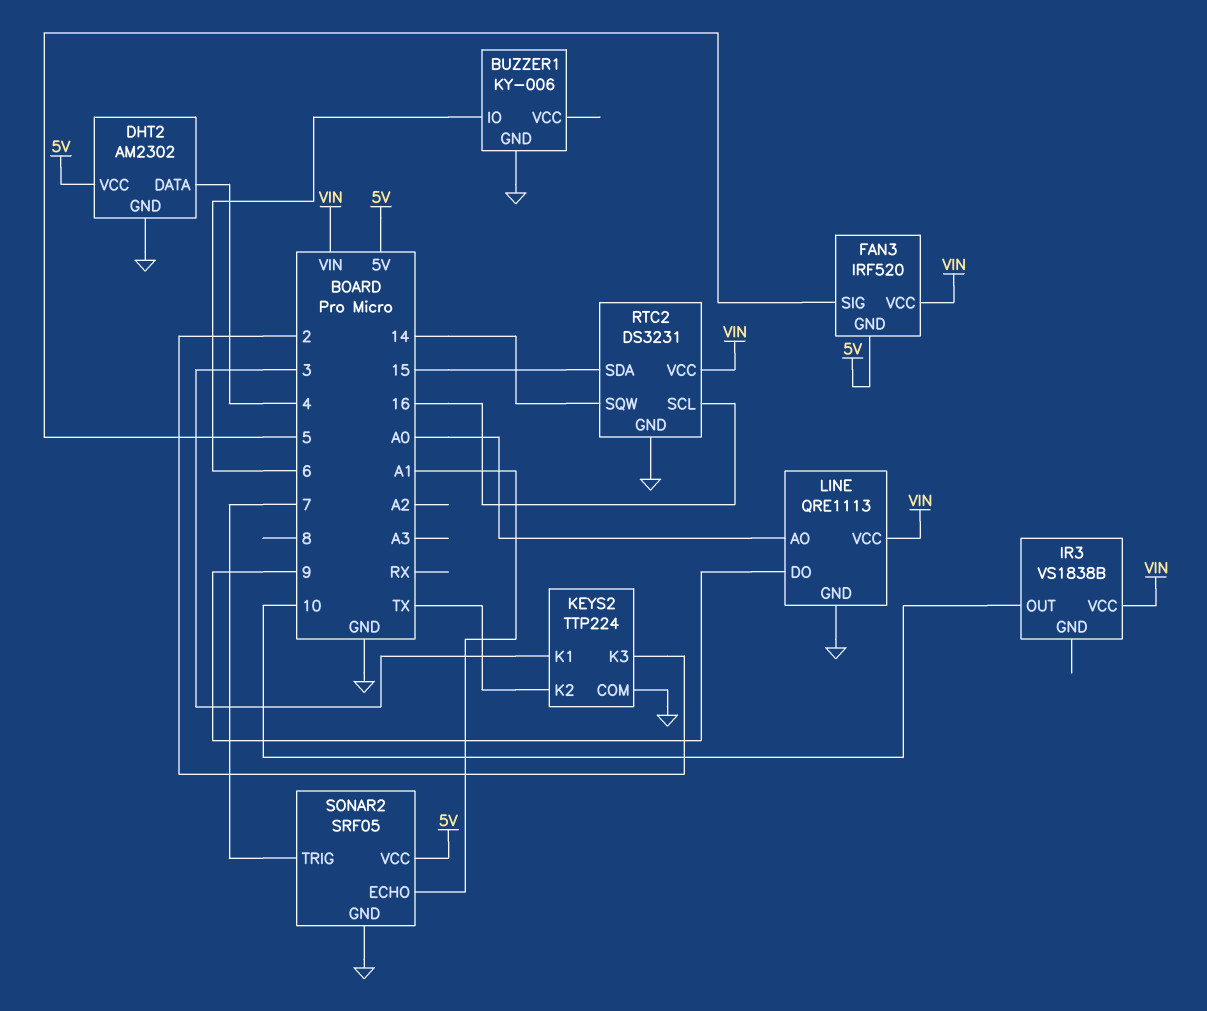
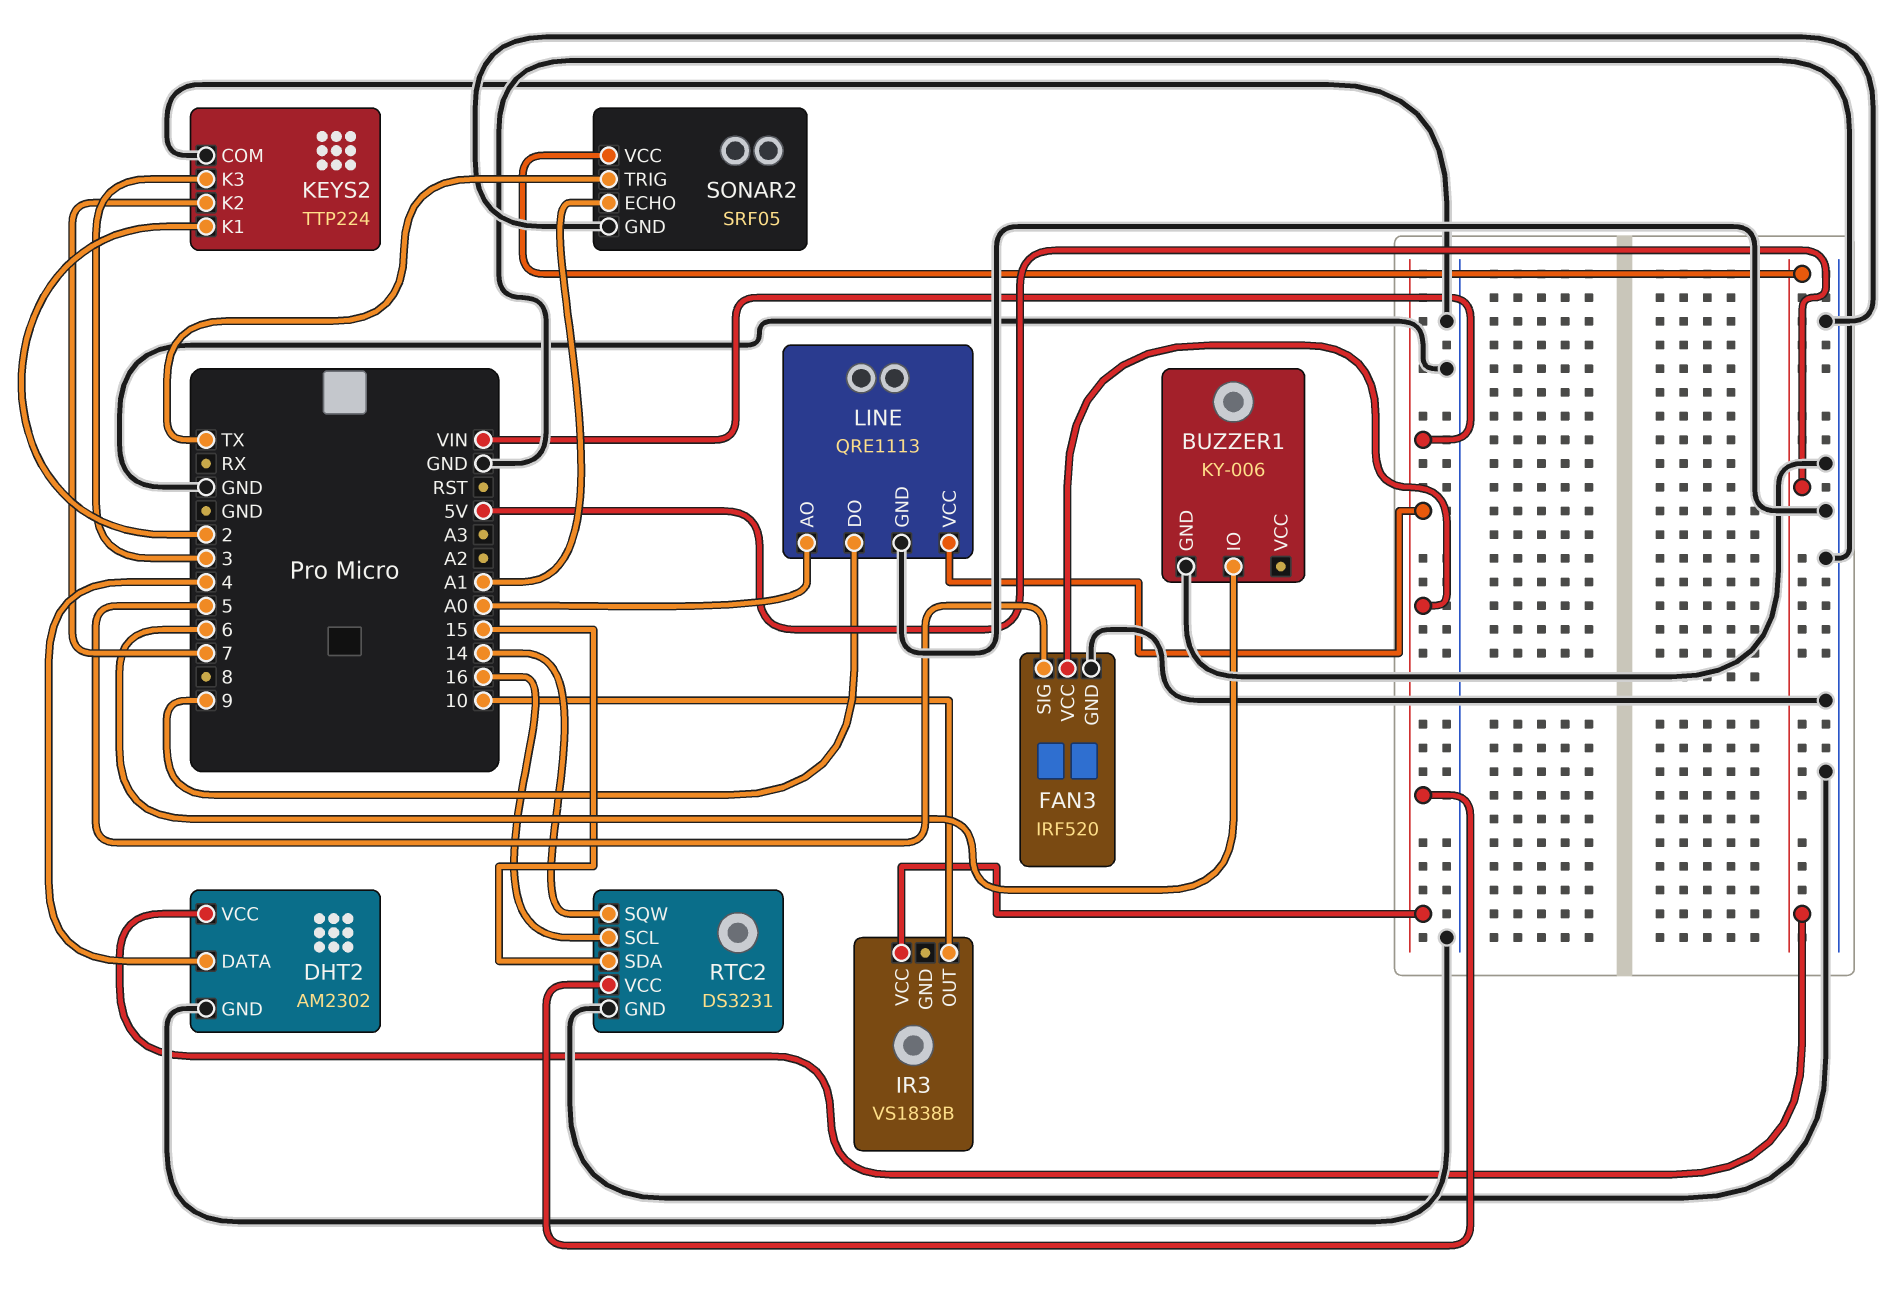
FAN3 pin GND: 5V -> GND
KEYS2 pin K1: 3 -> 2
KEYS2 pin K2: TX -> 7
KEYS2 pin K3: 2 -> 3
SONAR2 pin TRIG: 7 -> TX

